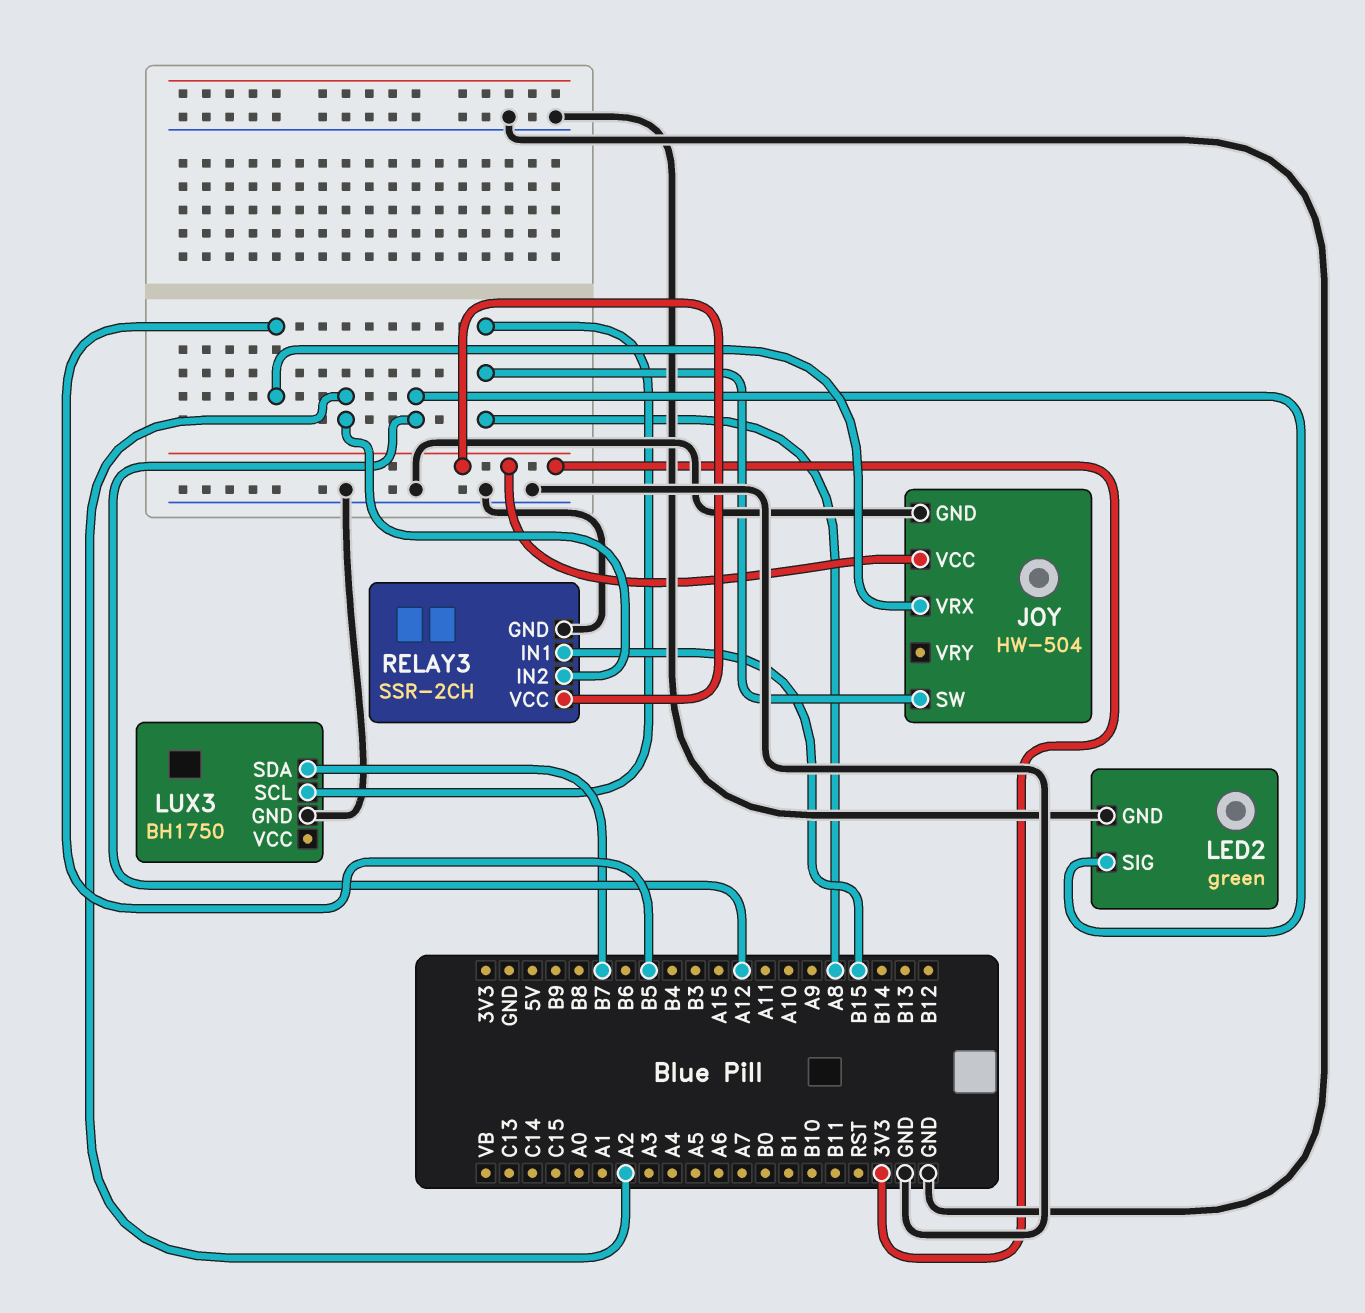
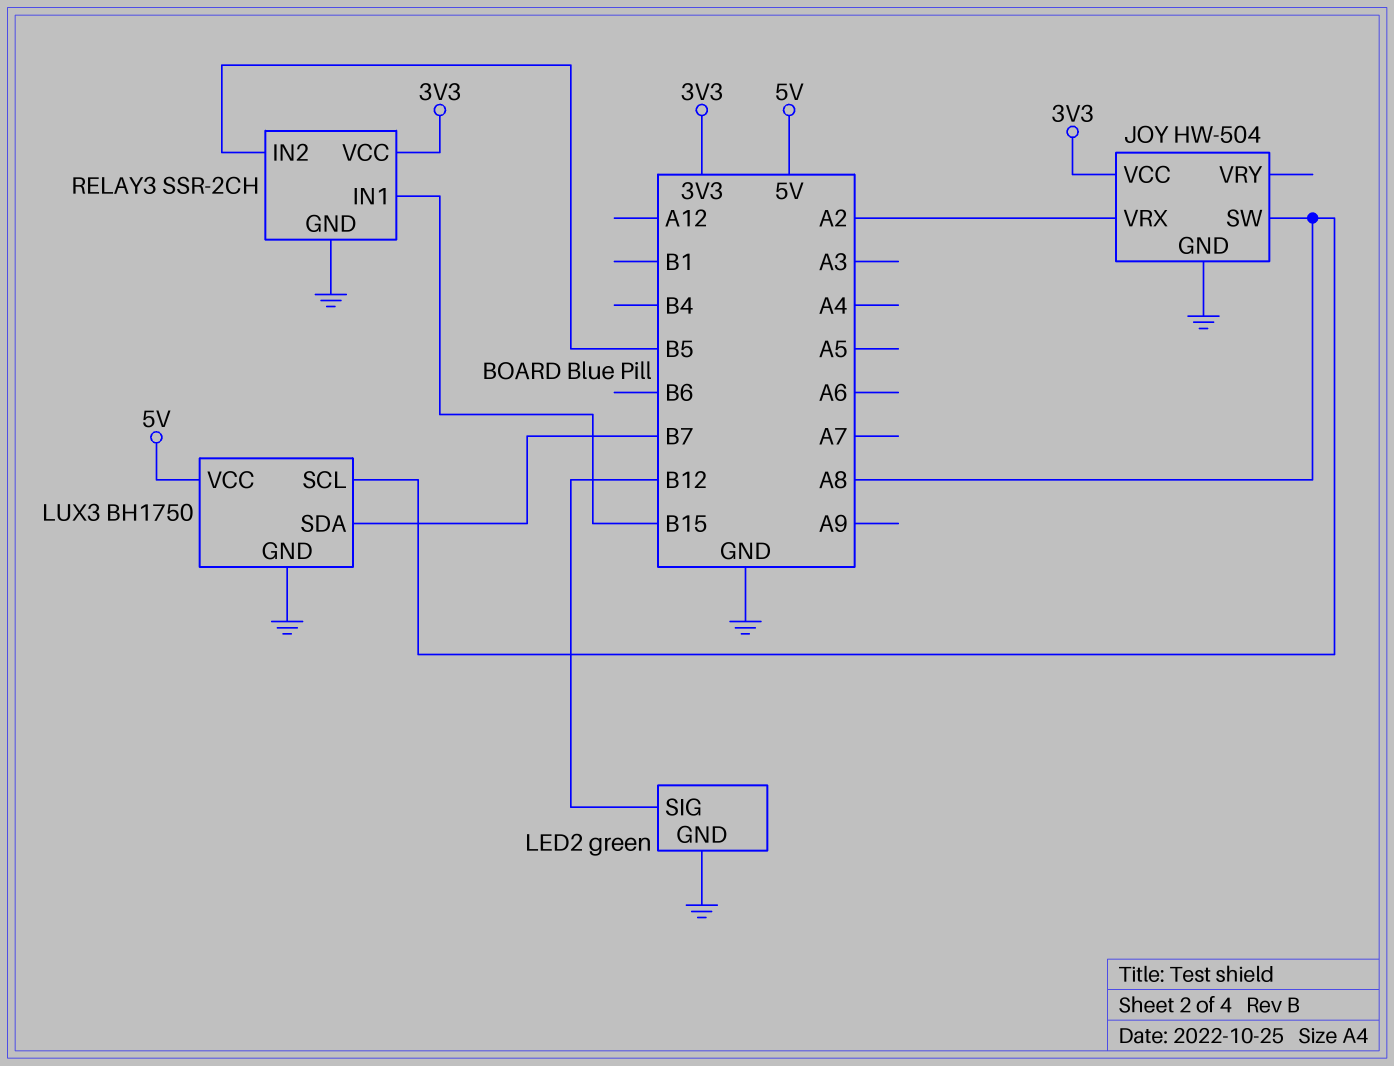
JOY pin VRX: B5 -> A2
LED2 pin SIG: A12 -> B12
LUX3 pin VCC: none -> 5V
RELAY3 pin IN2: A2 -> B5

